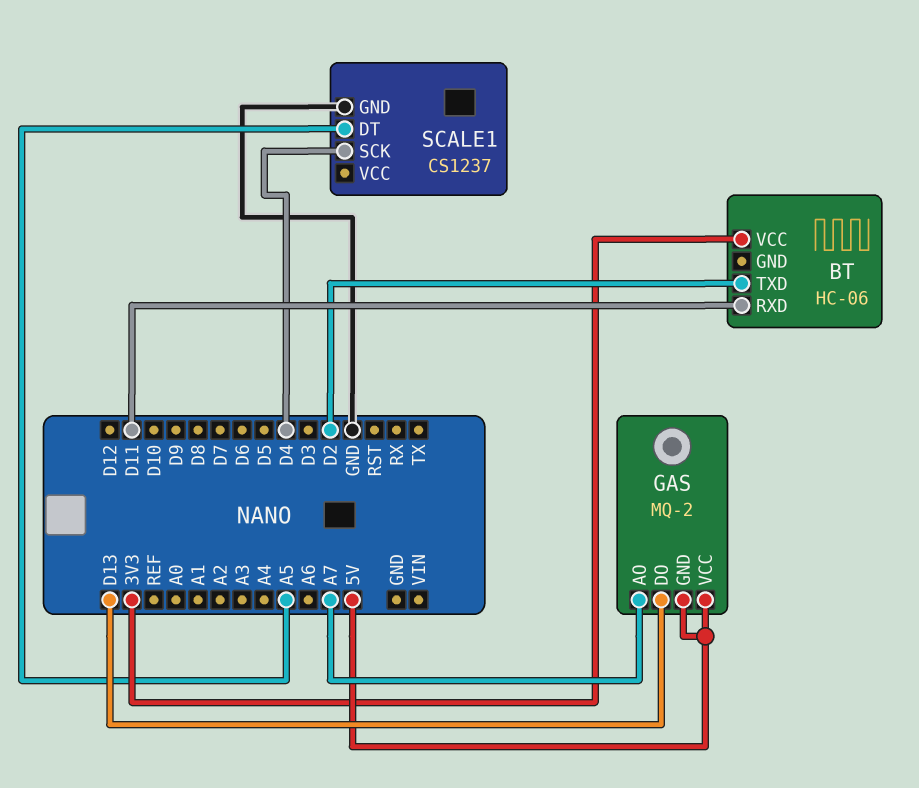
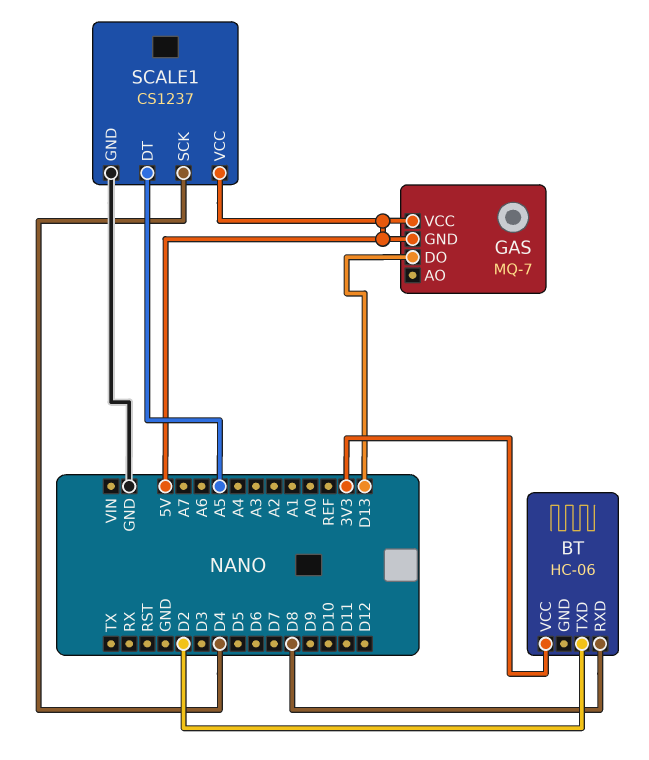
BT pin RXD: D11 -> D8
GAS: MQ-2 -> MQ-7
GAS pin AO: A7 -> none
SCALE1 pin VCC: none -> 5V

